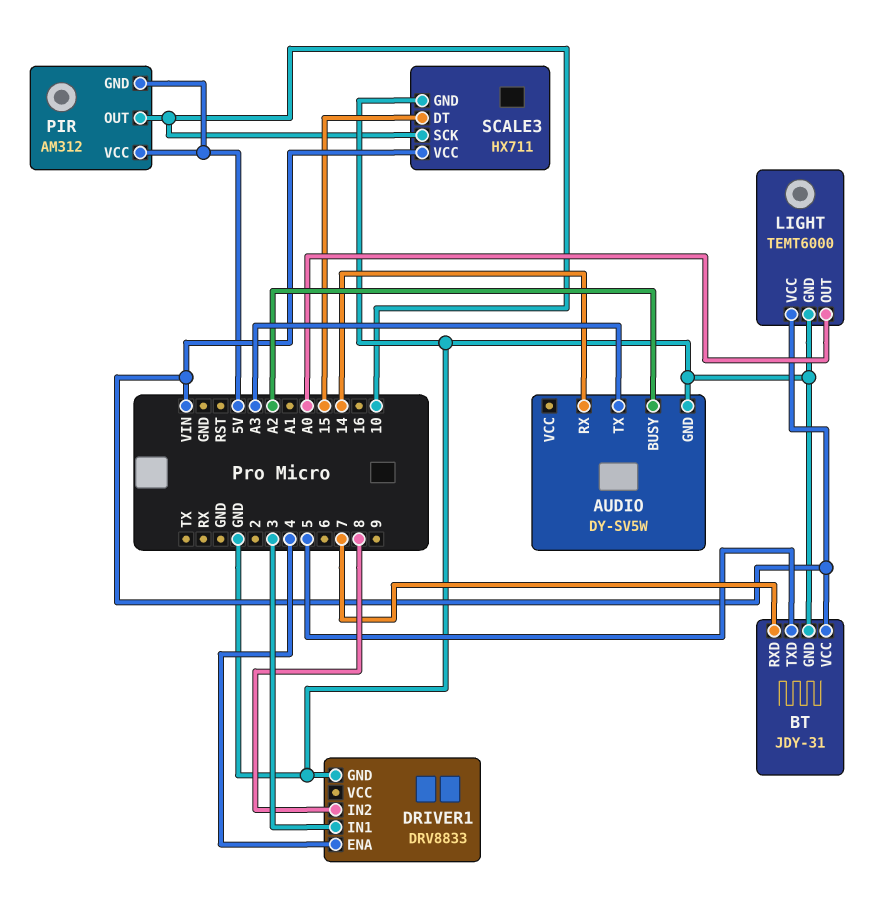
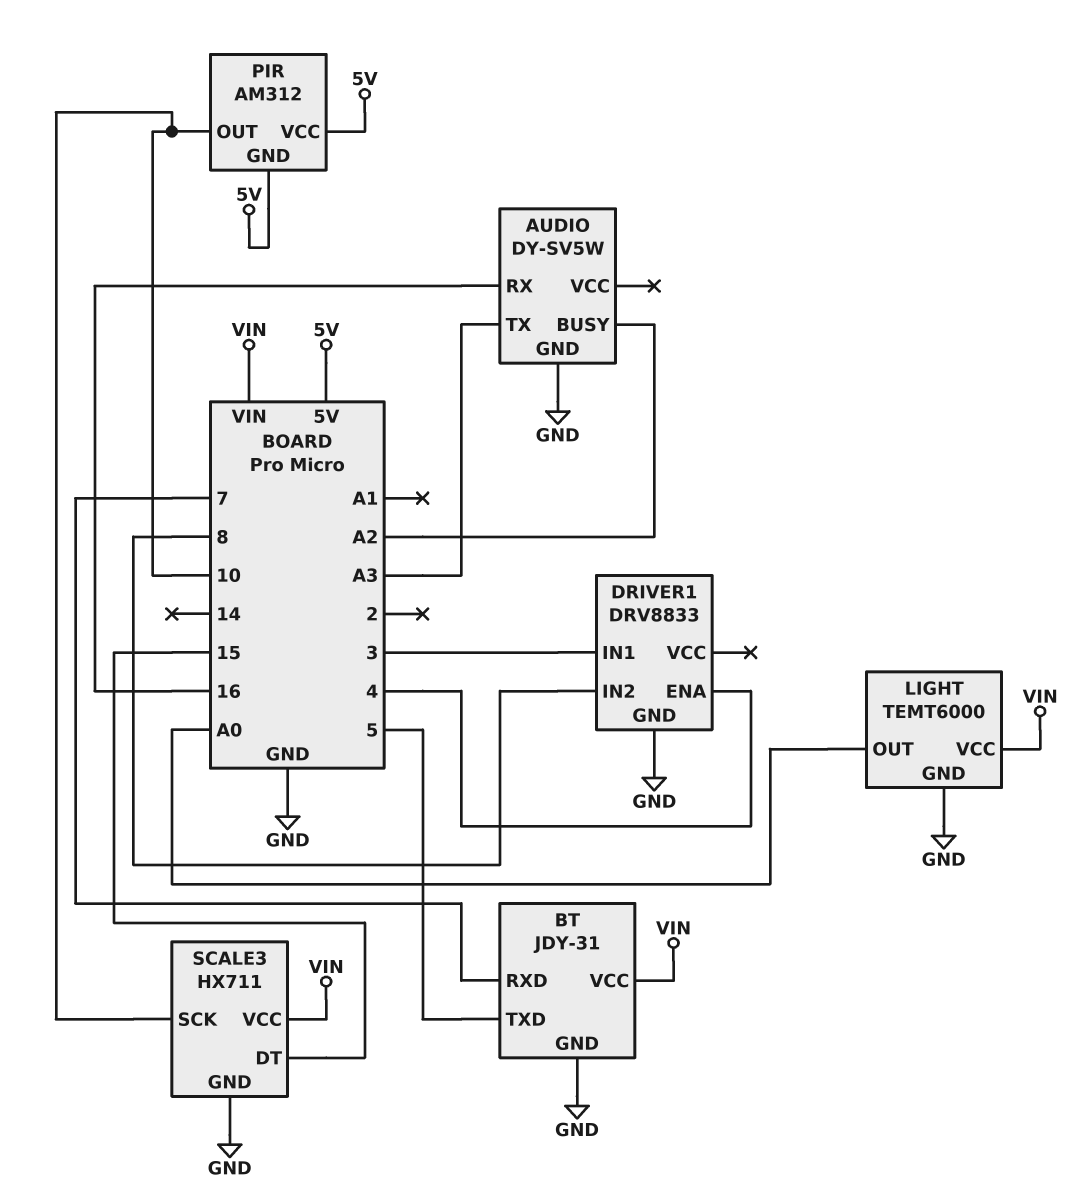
AUDIO pin RX: 14 -> 16

